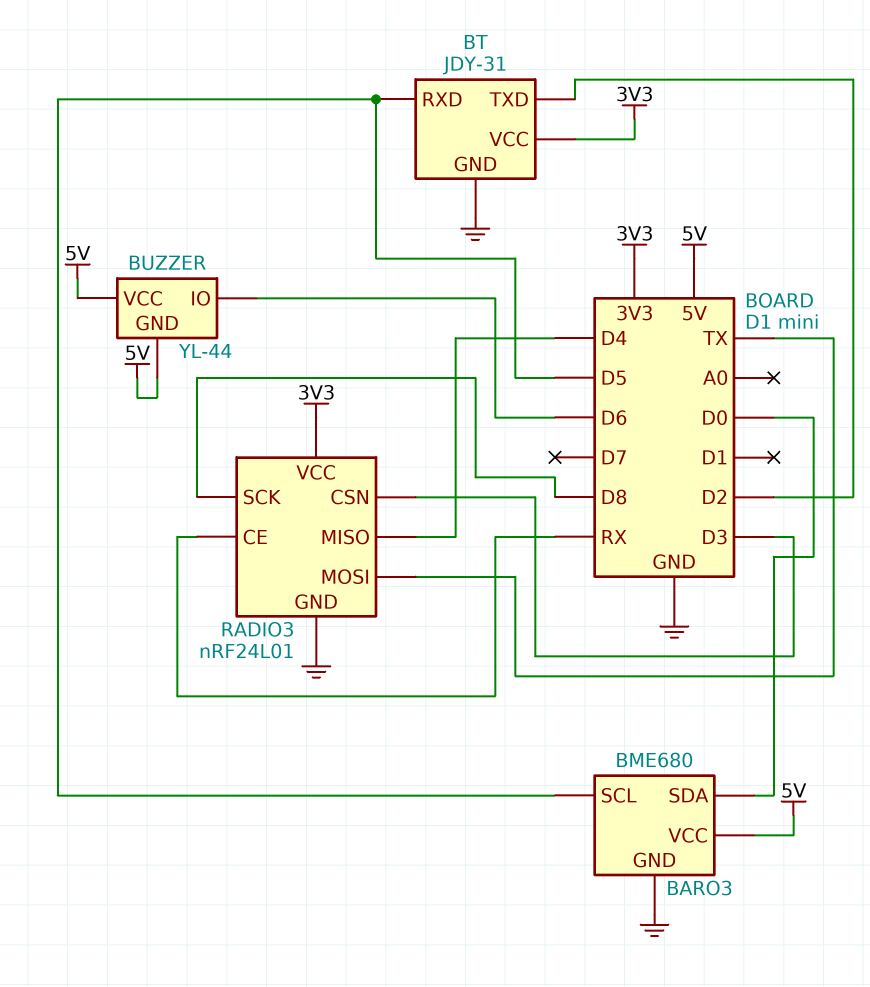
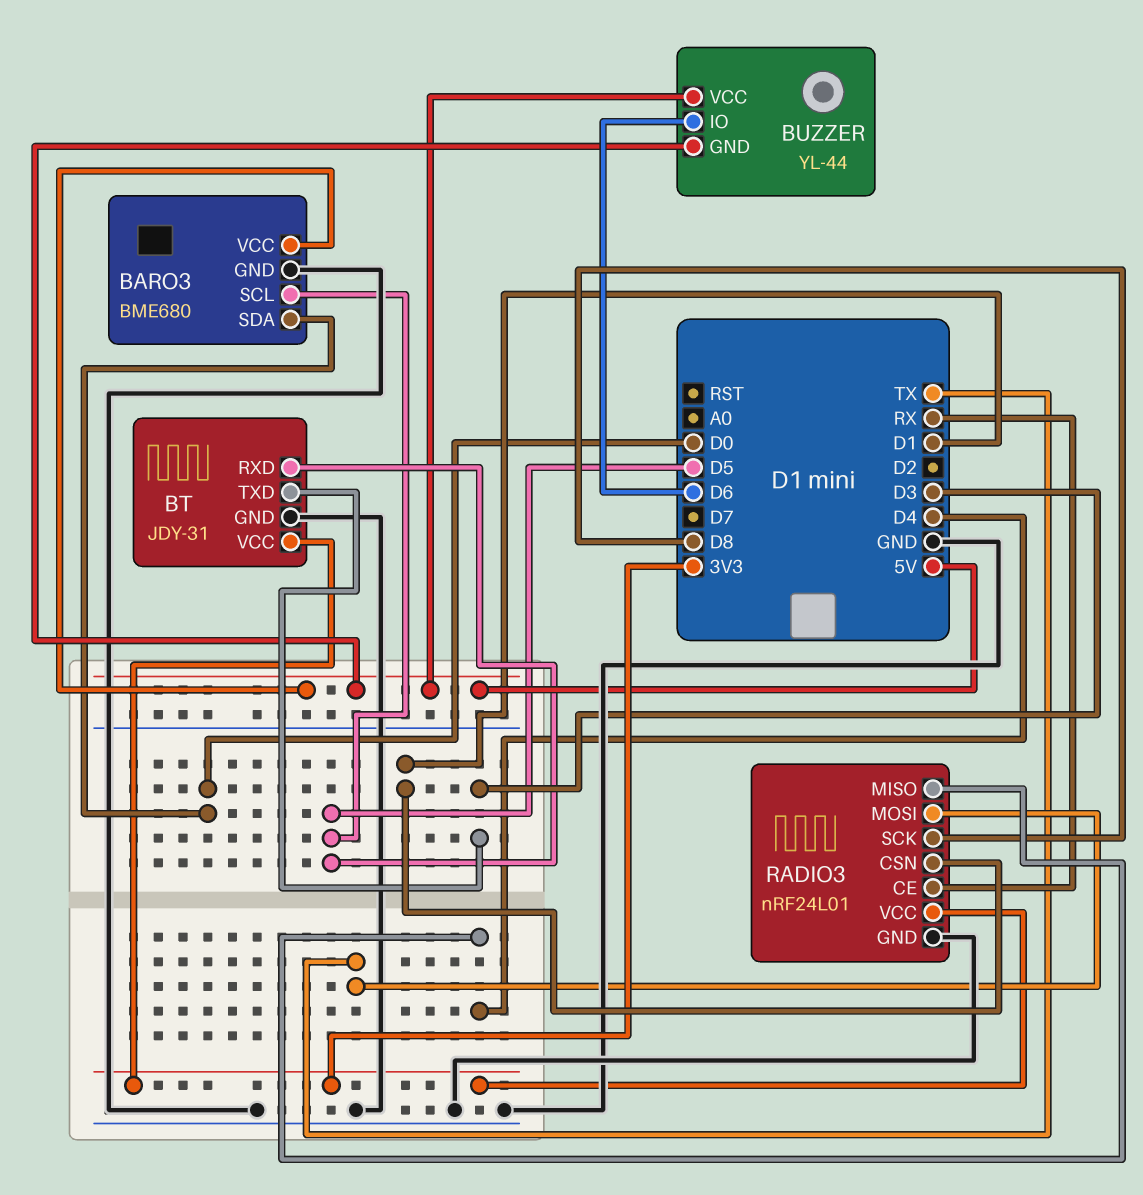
BT pin TXD: D2 -> D3
RADIO3 pin CSN: D3 -> D1

